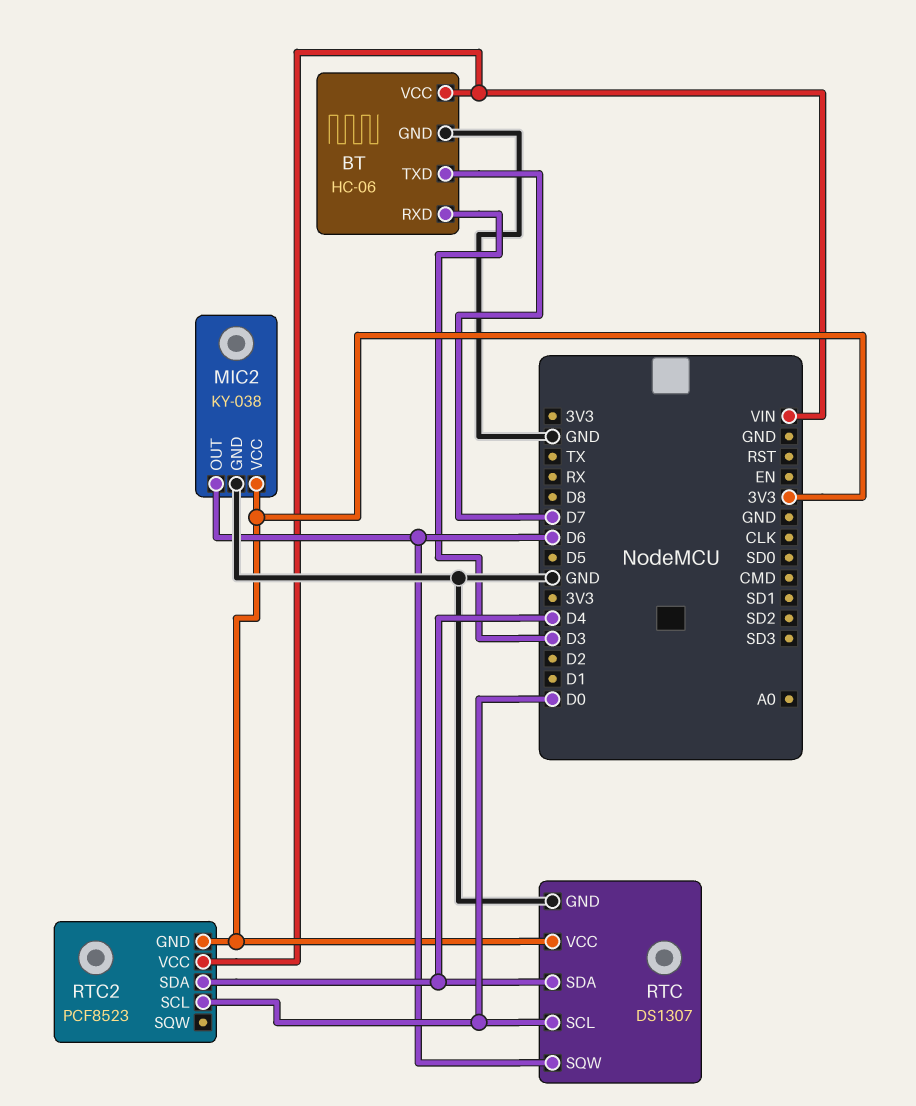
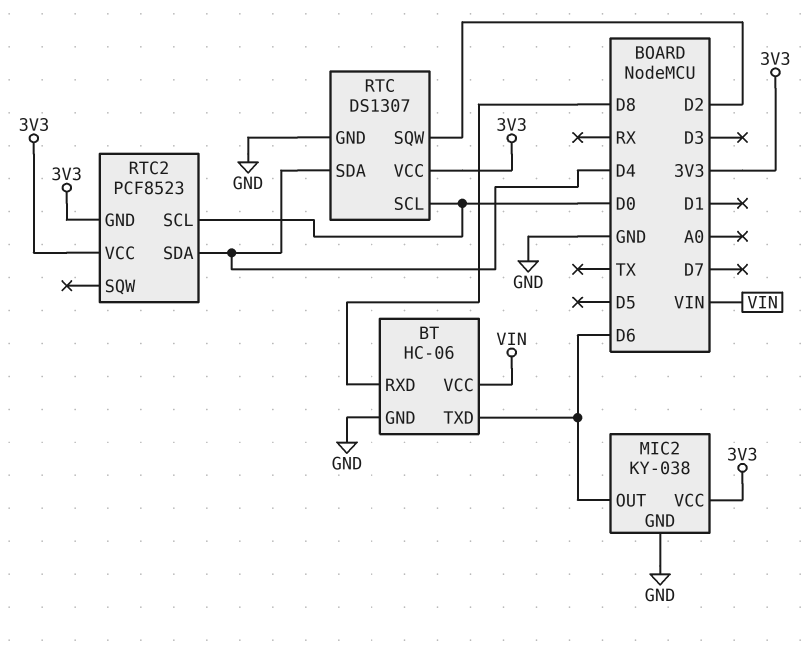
BT pin RXD: D3 -> D8
BT pin TXD: D7 -> D6
RTC pin SQW: D6 -> D2
RTC2 pin VCC: VIN -> 3V3

